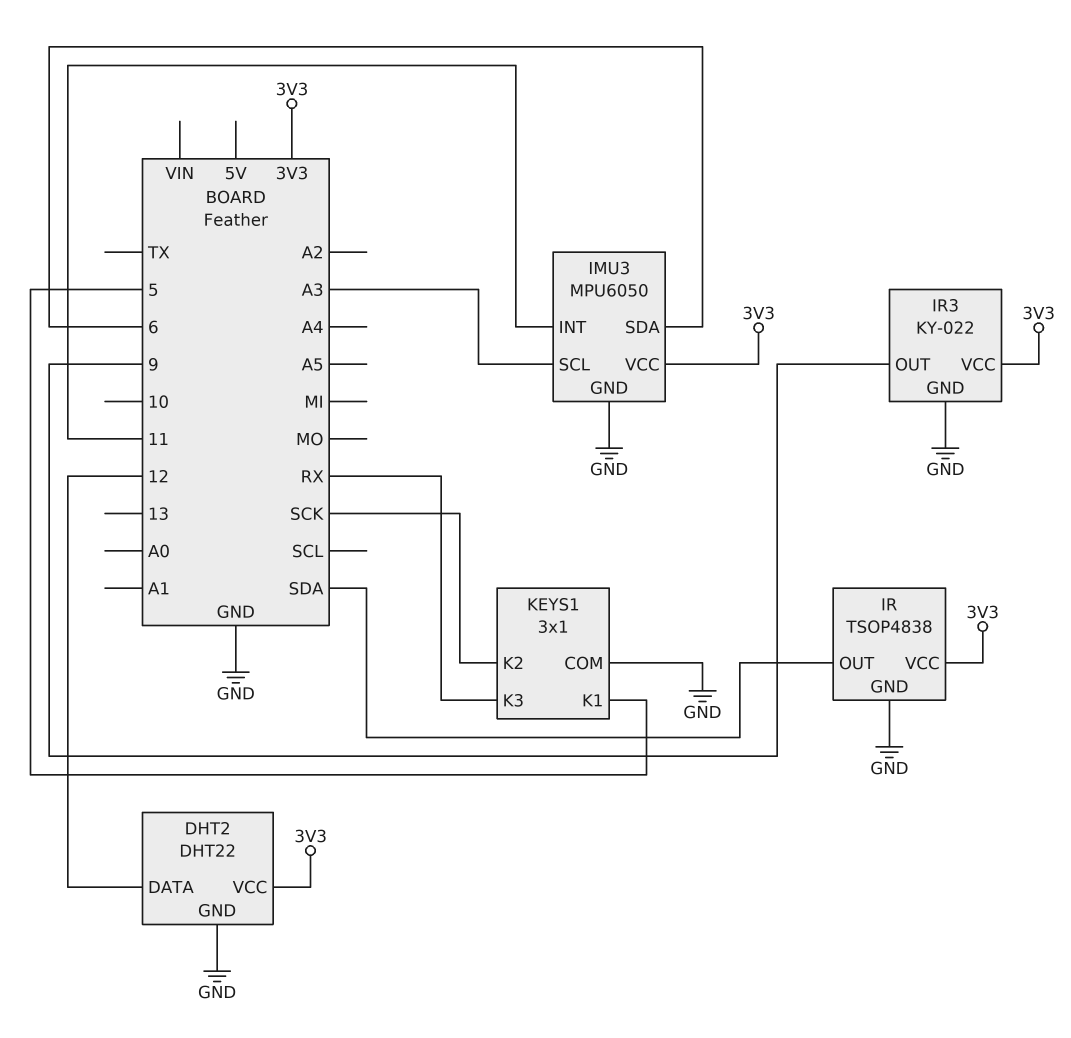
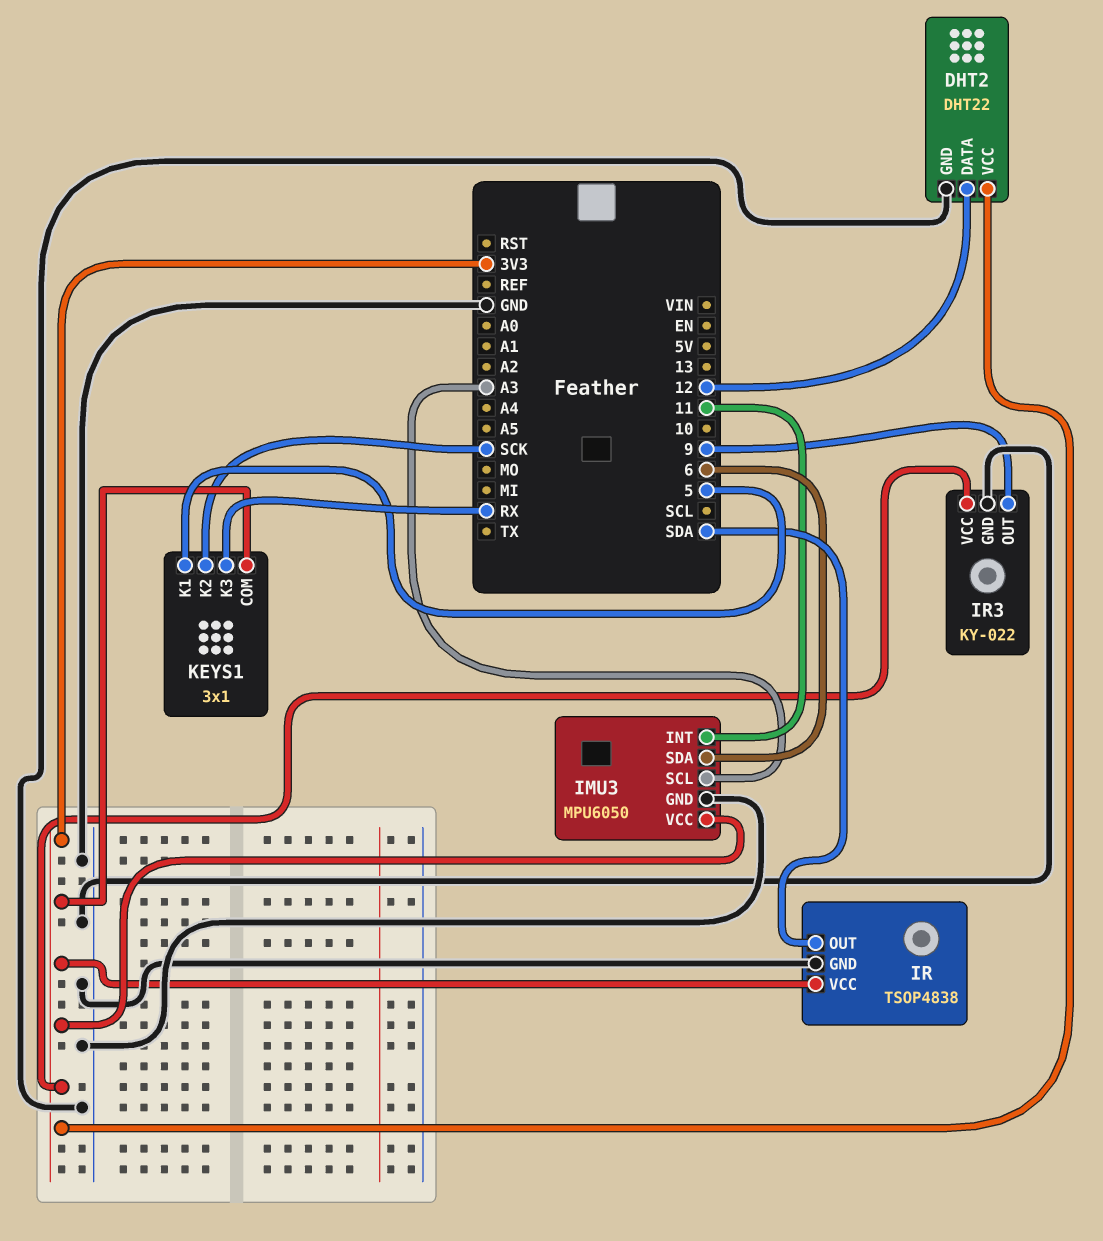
KEYS1 pin COM: GND -> 3V3

